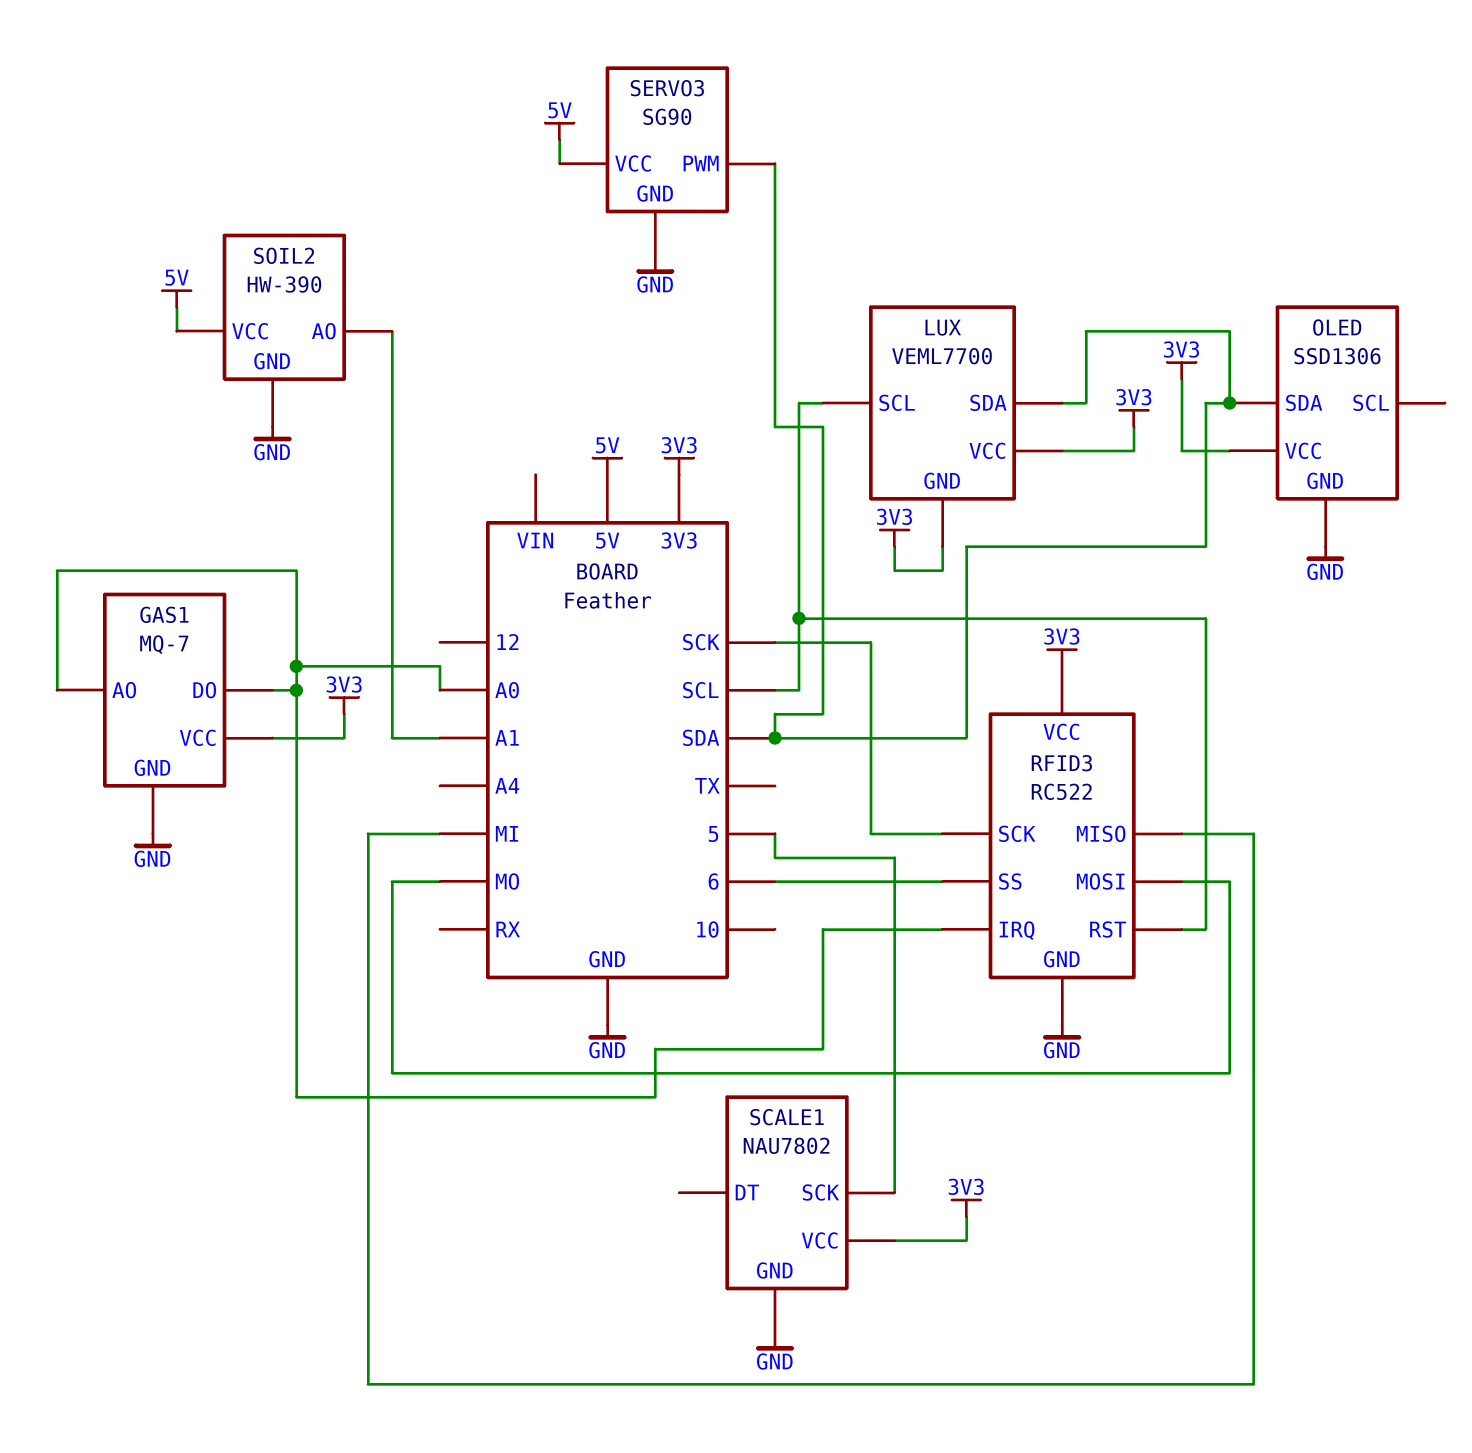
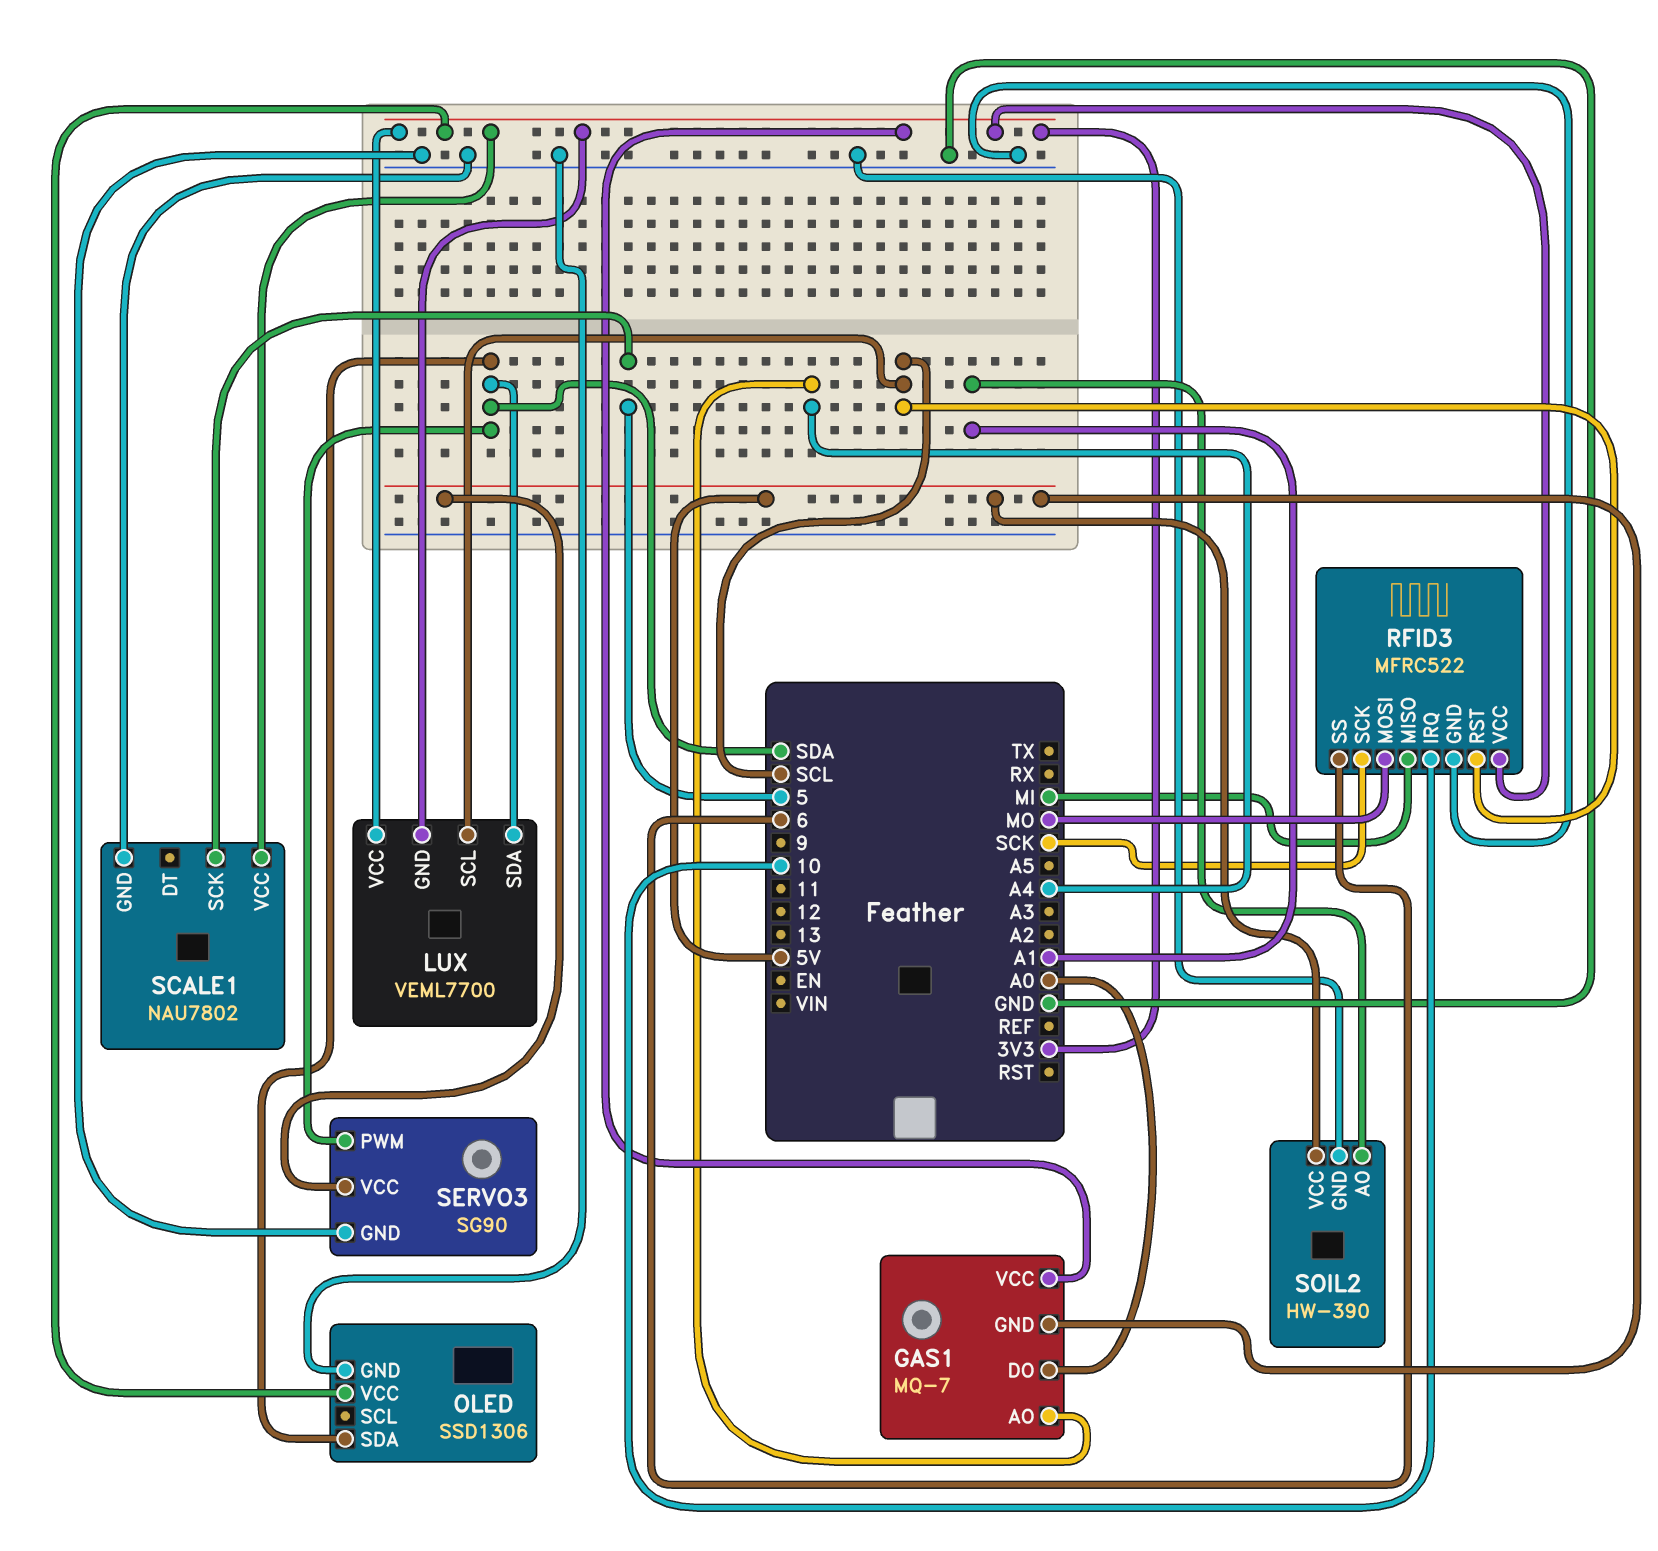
GAS1 pin AO: A0 -> A4
GAS1 pin GND: GND -> 5V
RFID3: RC522 -> MFRC522
RFID3 pin IRQ: A0 -> 10

